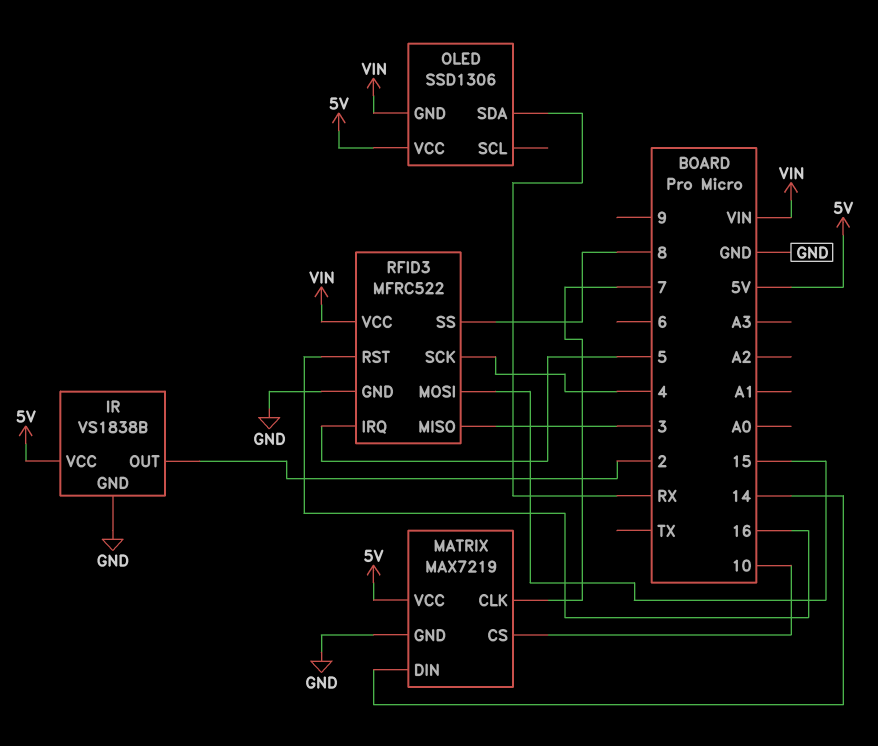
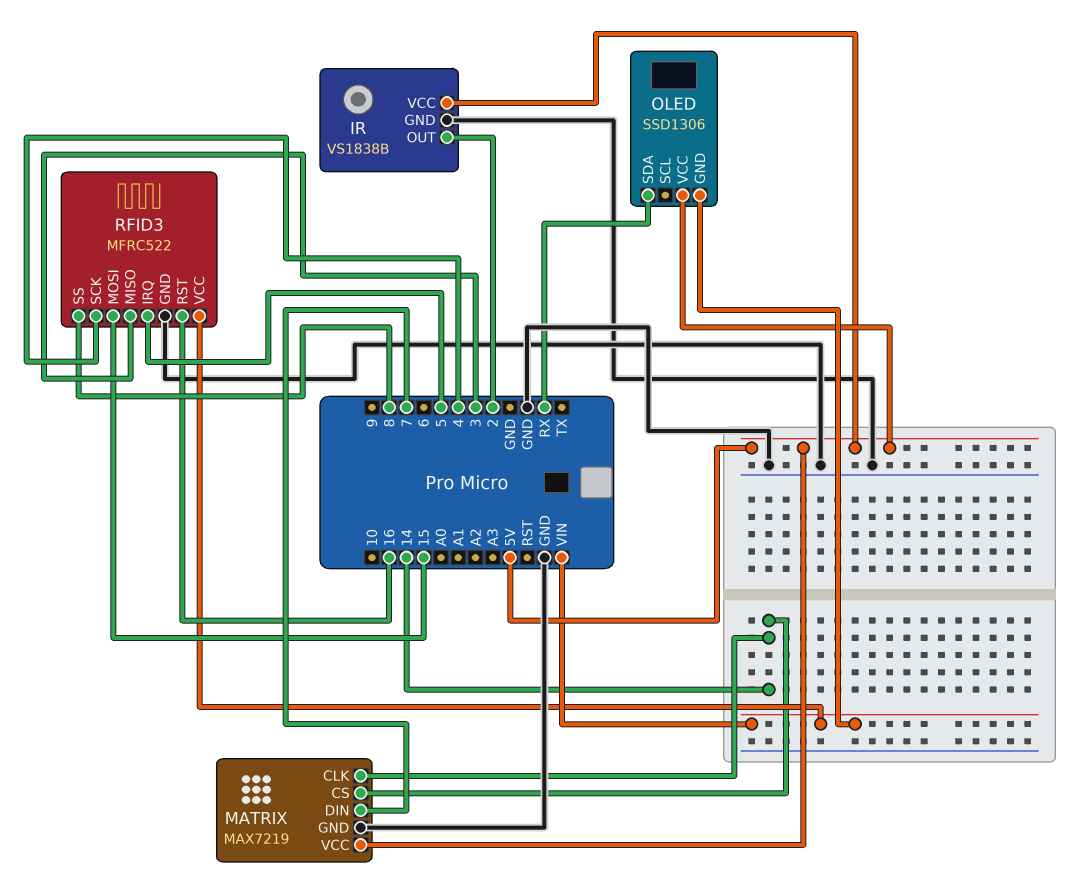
MATRIX pin CLK: 7 -> 14
MATRIX pin CS: 10 -> 14
MATRIX pin DIN: 14 -> 7

